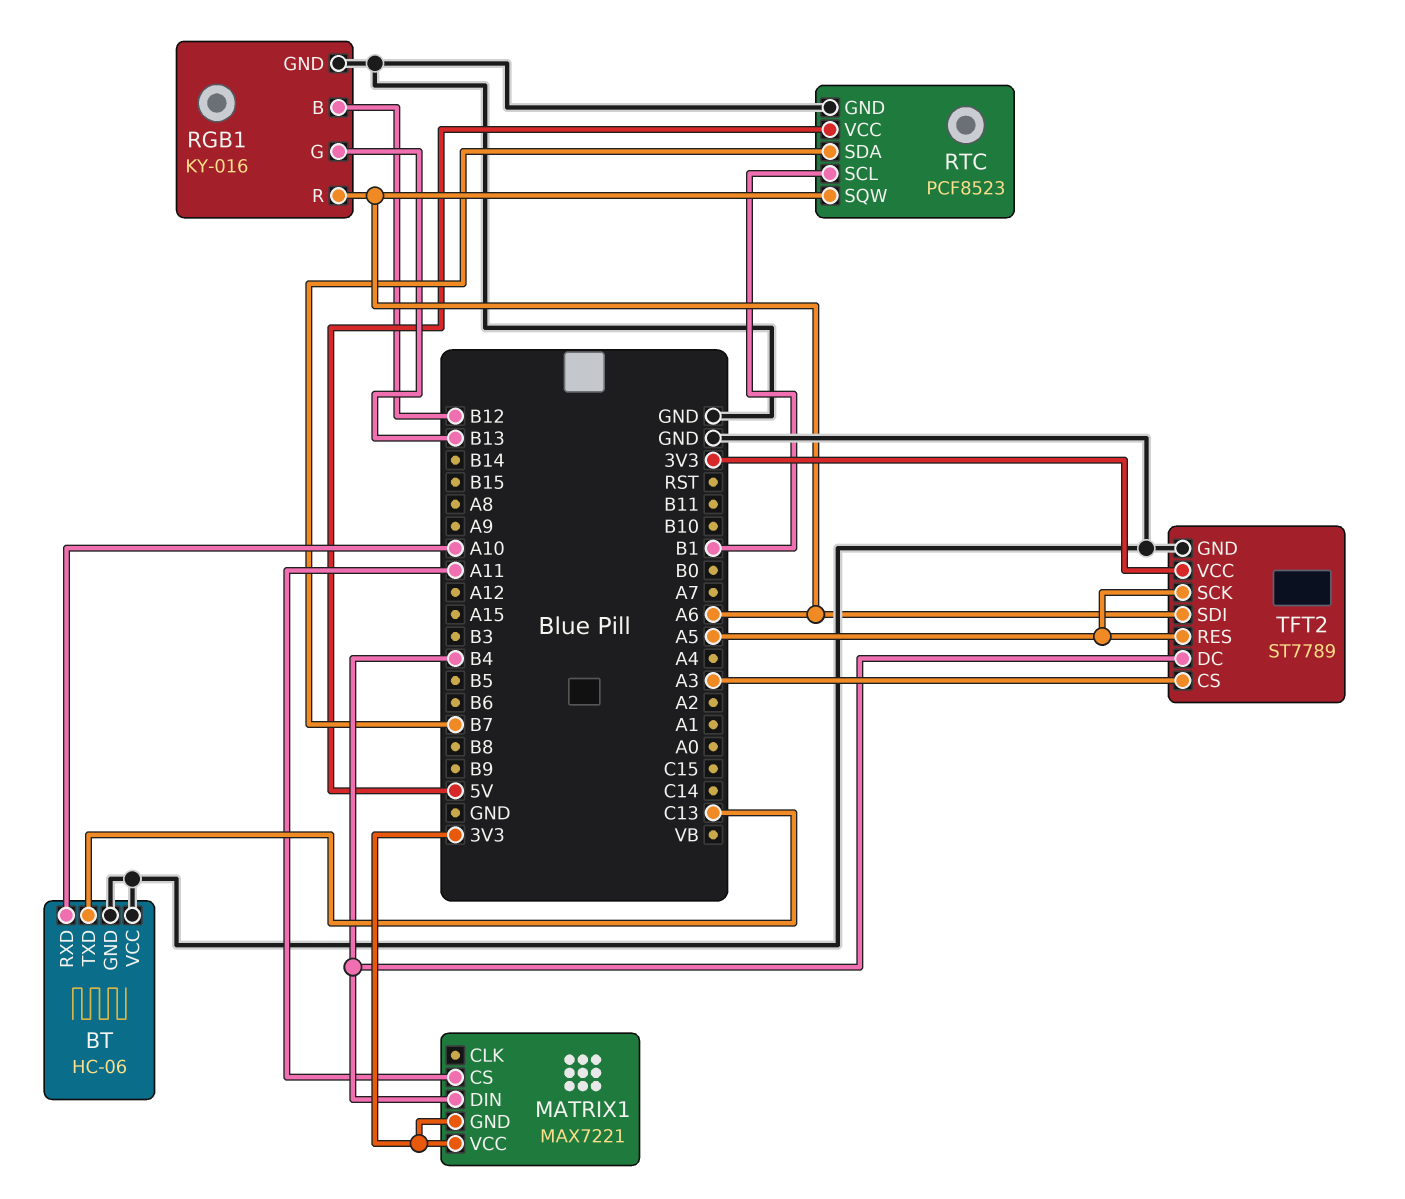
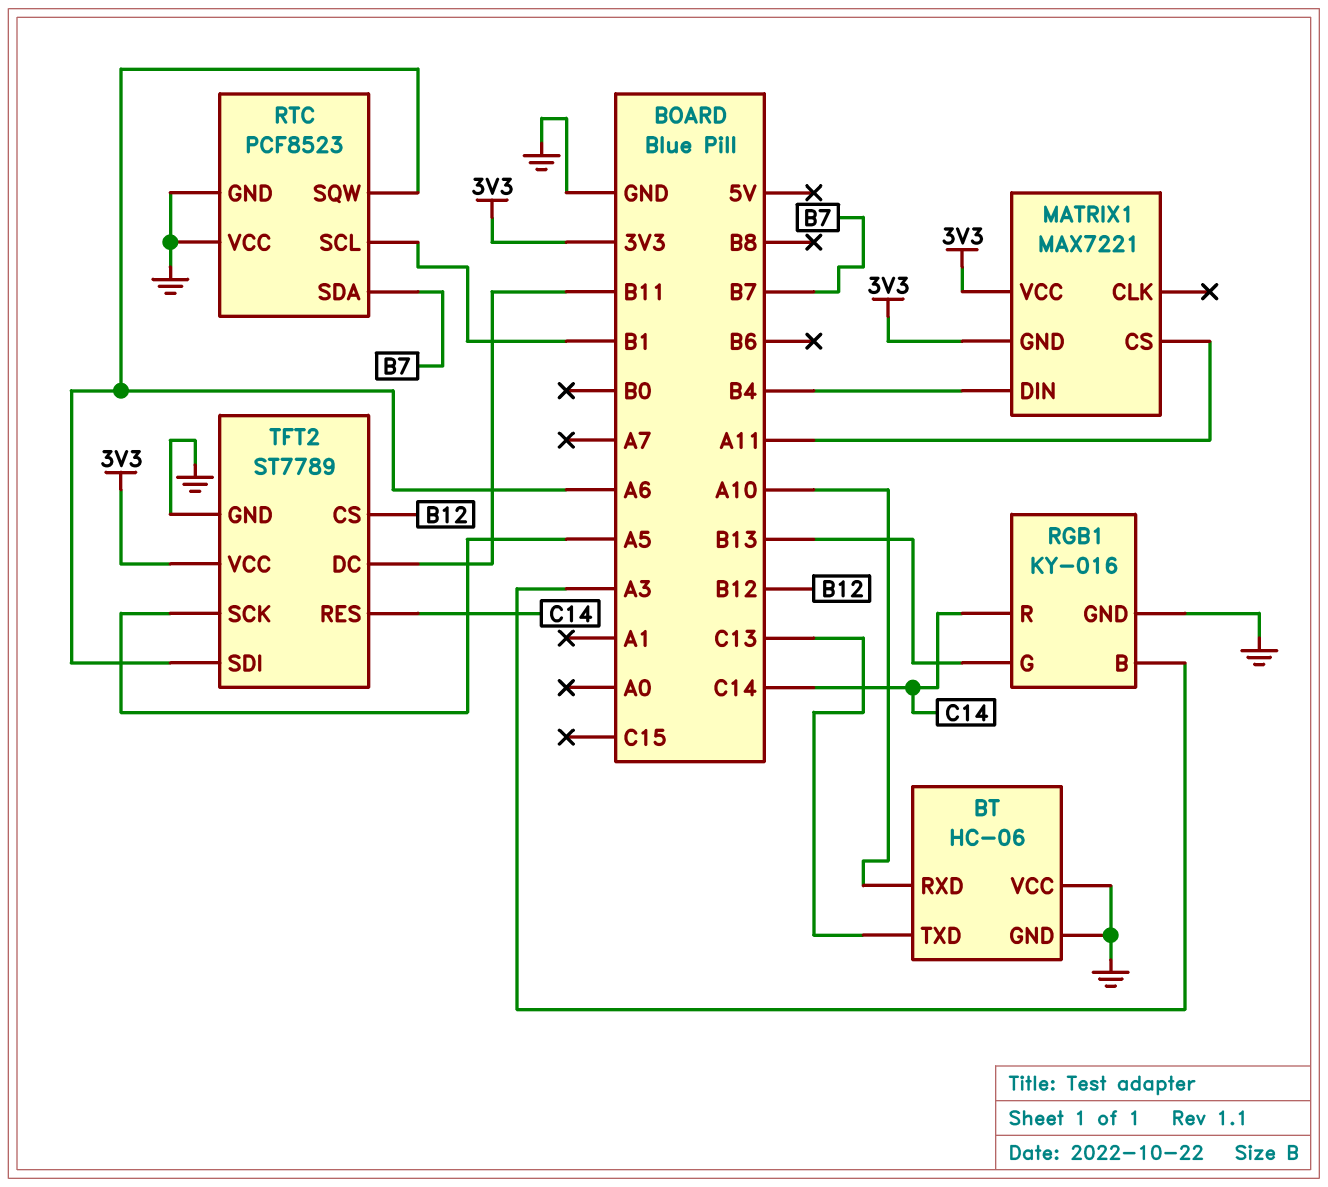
RGB1 pin B: B12 -> A3
RGB1 pin R: A6 -> C14
RTC pin VCC: 5V -> GND
TFT2 pin CS: A3 -> B12
TFT2 pin DC: B4 -> B11
TFT2 pin RES: A5 -> C14

